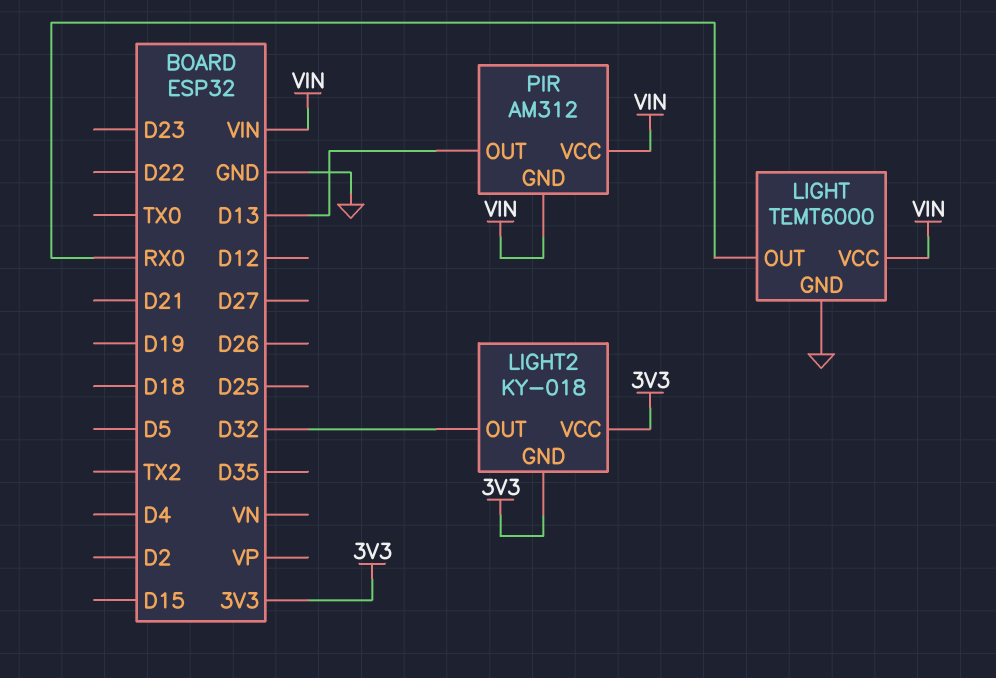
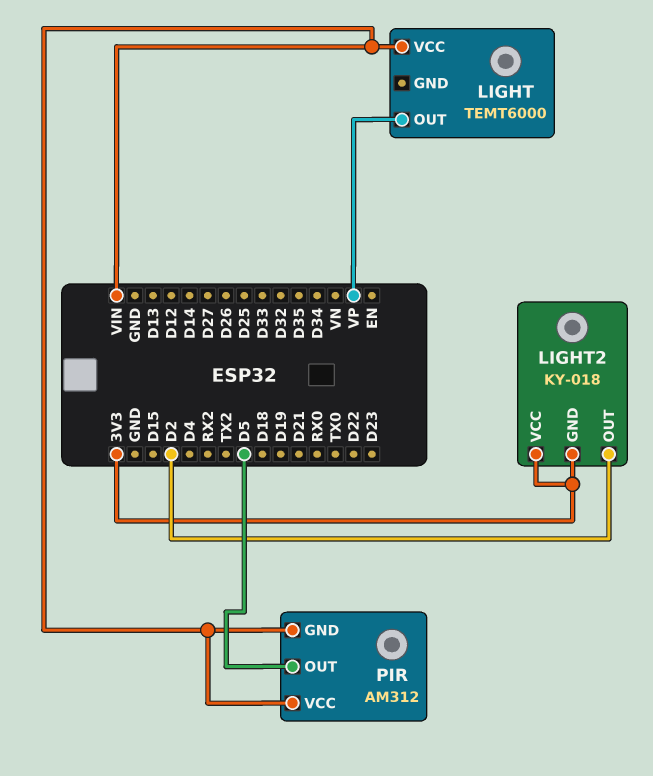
LIGHT pin GND: GND -> none
LIGHT pin OUT: RX0 -> VP
LIGHT2 pin OUT: D32 -> D2
PIR pin OUT: D13 -> D5

